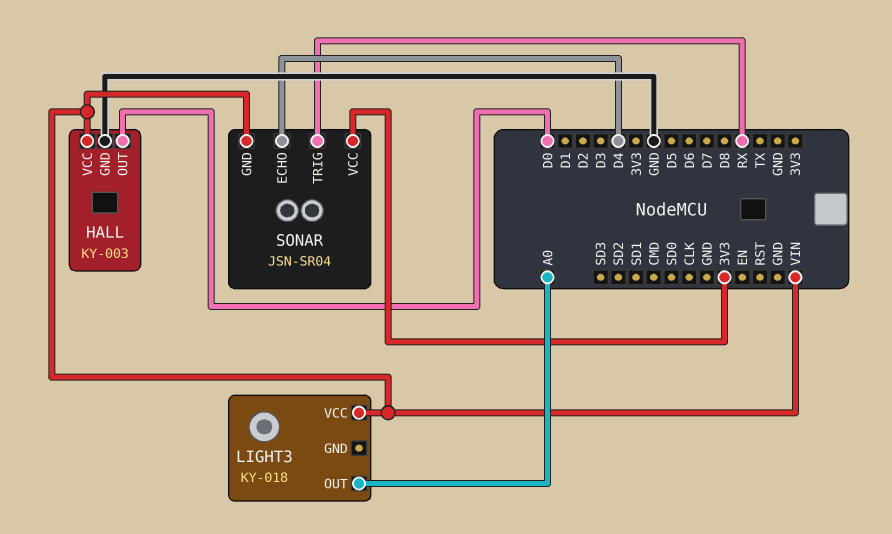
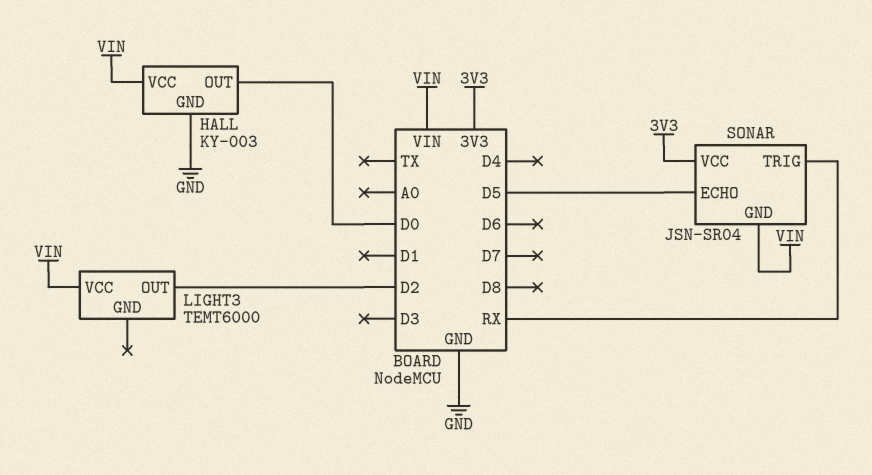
LIGHT3: KY-018 -> TEMT6000
LIGHT3 pin OUT: A0 -> D2
SONAR pin ECHO: D4 -> D5

